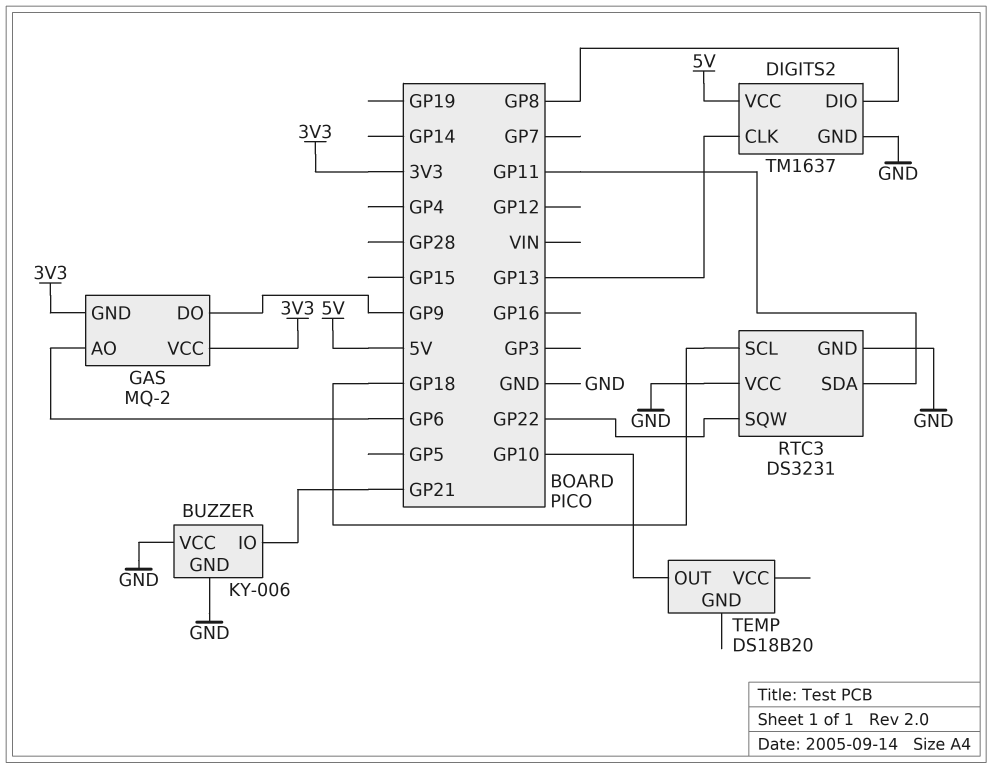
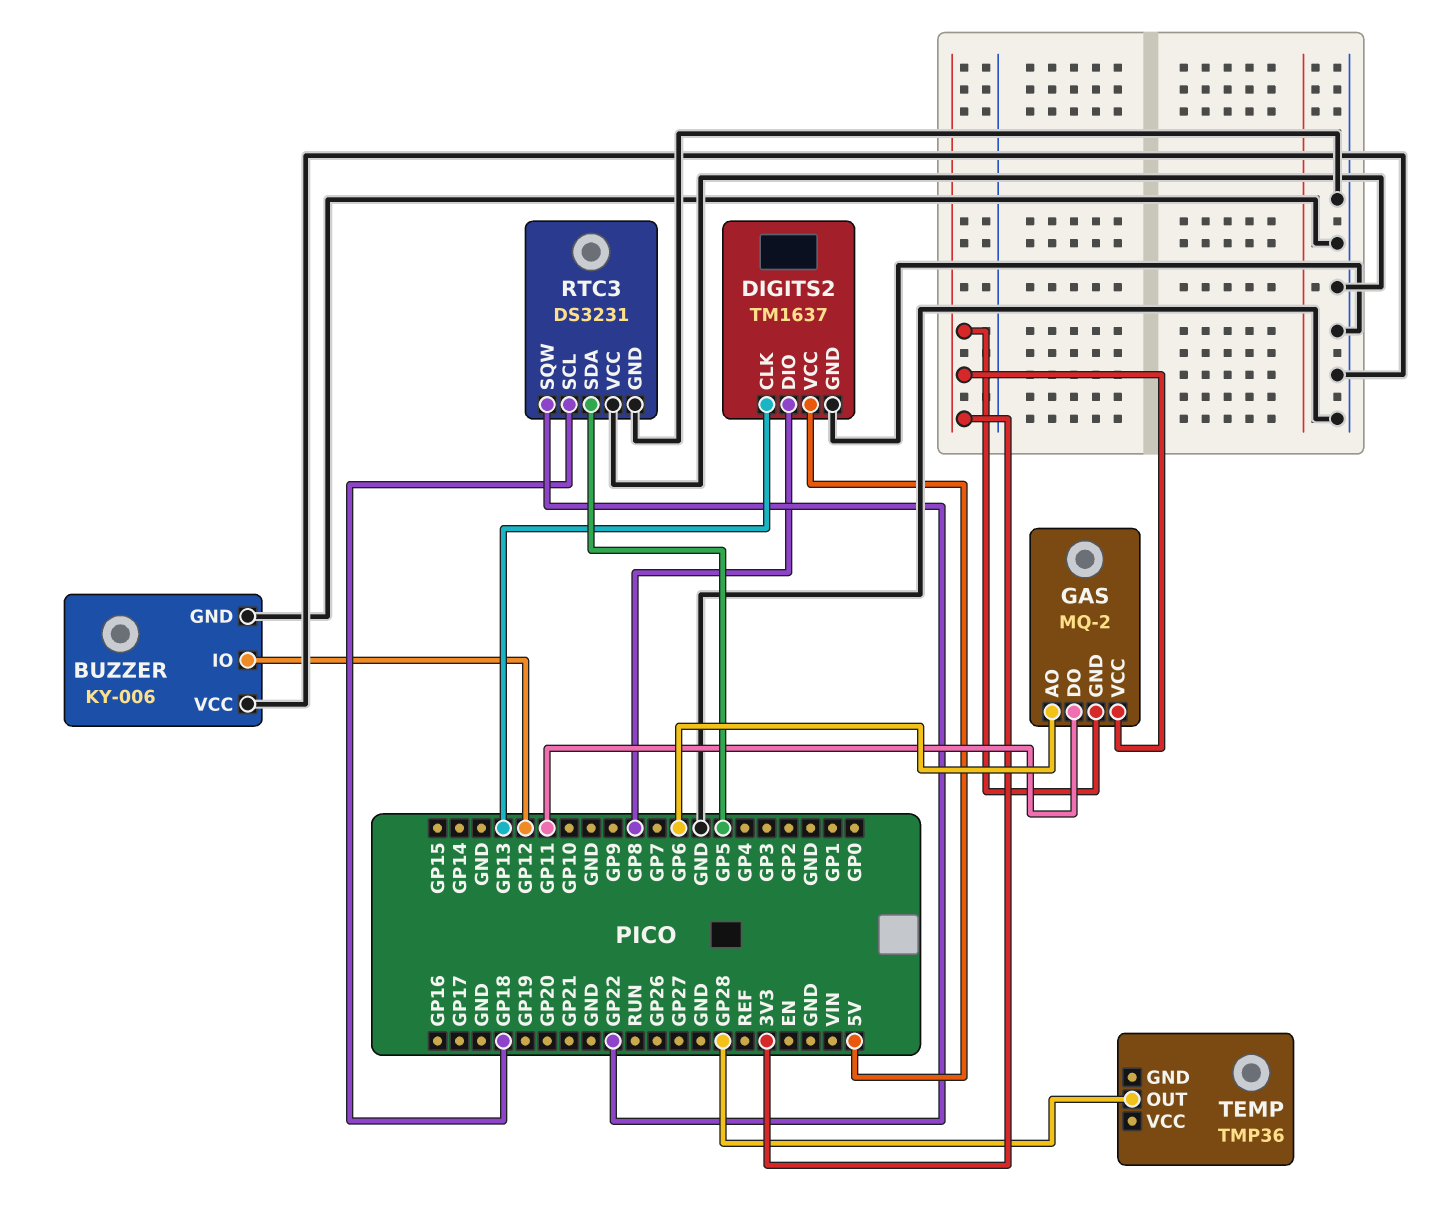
BUZZER pin IO: GP21 -> GP12
GAS pin DO: GP9 -> GP11
RTC3 pin SDA: GP11 -> GP5
TEMP: DS18B20 -> TMP36
TEMP pin OUT: GP10 -> GP28

